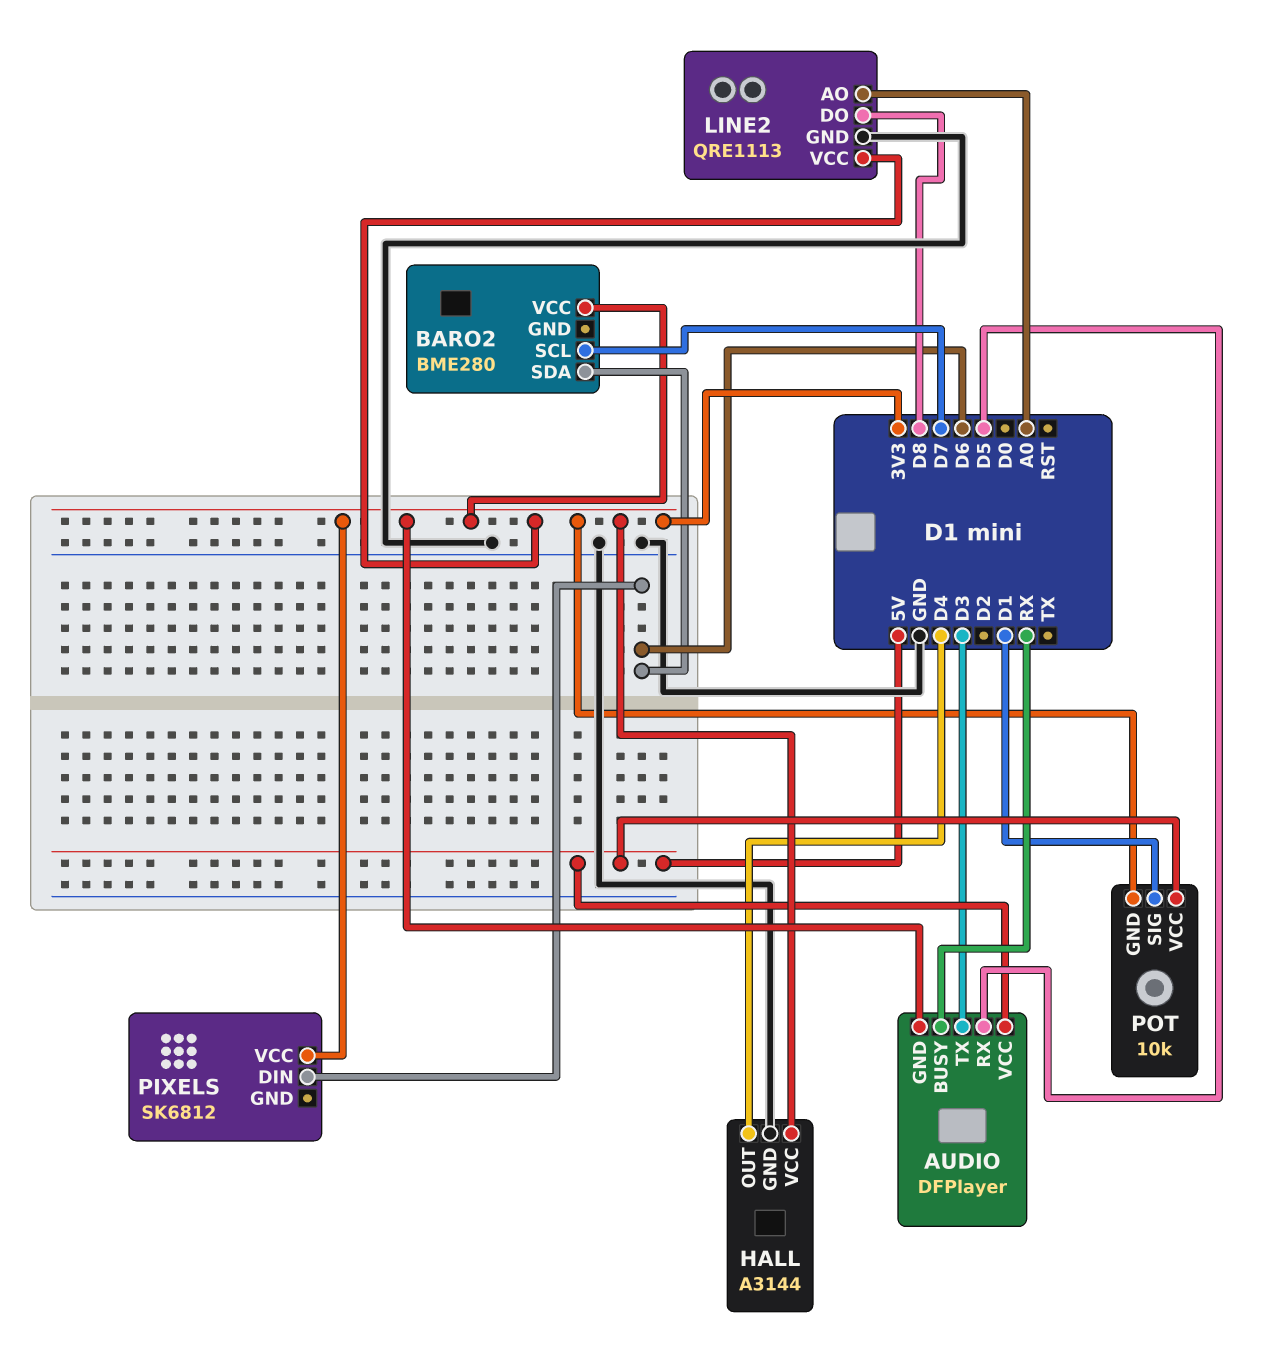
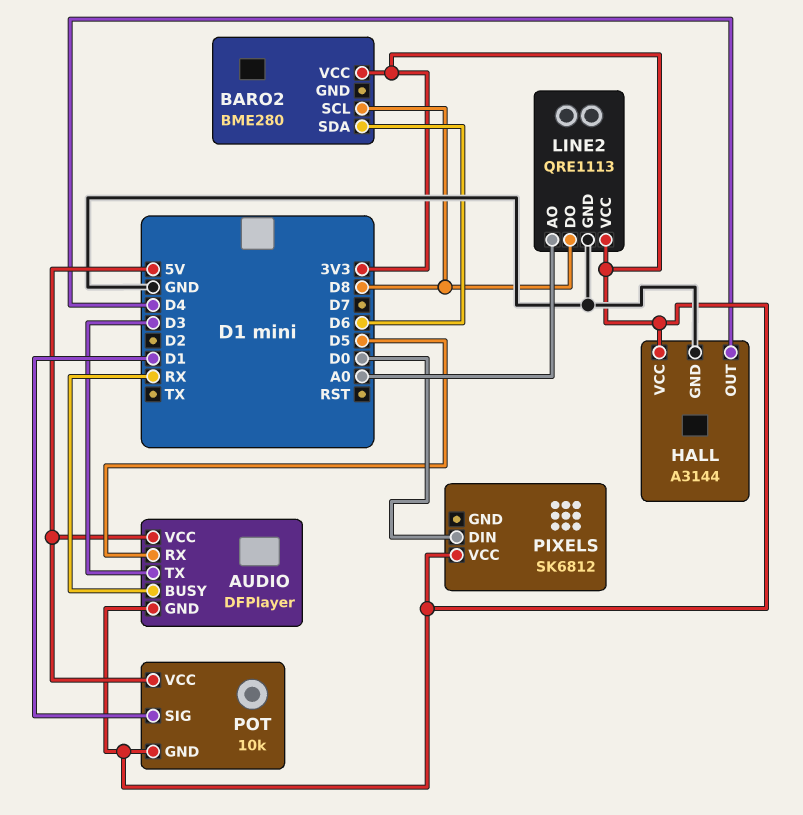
BARO2 pin SCL: D7 -> D8
PIXELS pin DIN: D6 -> D0

